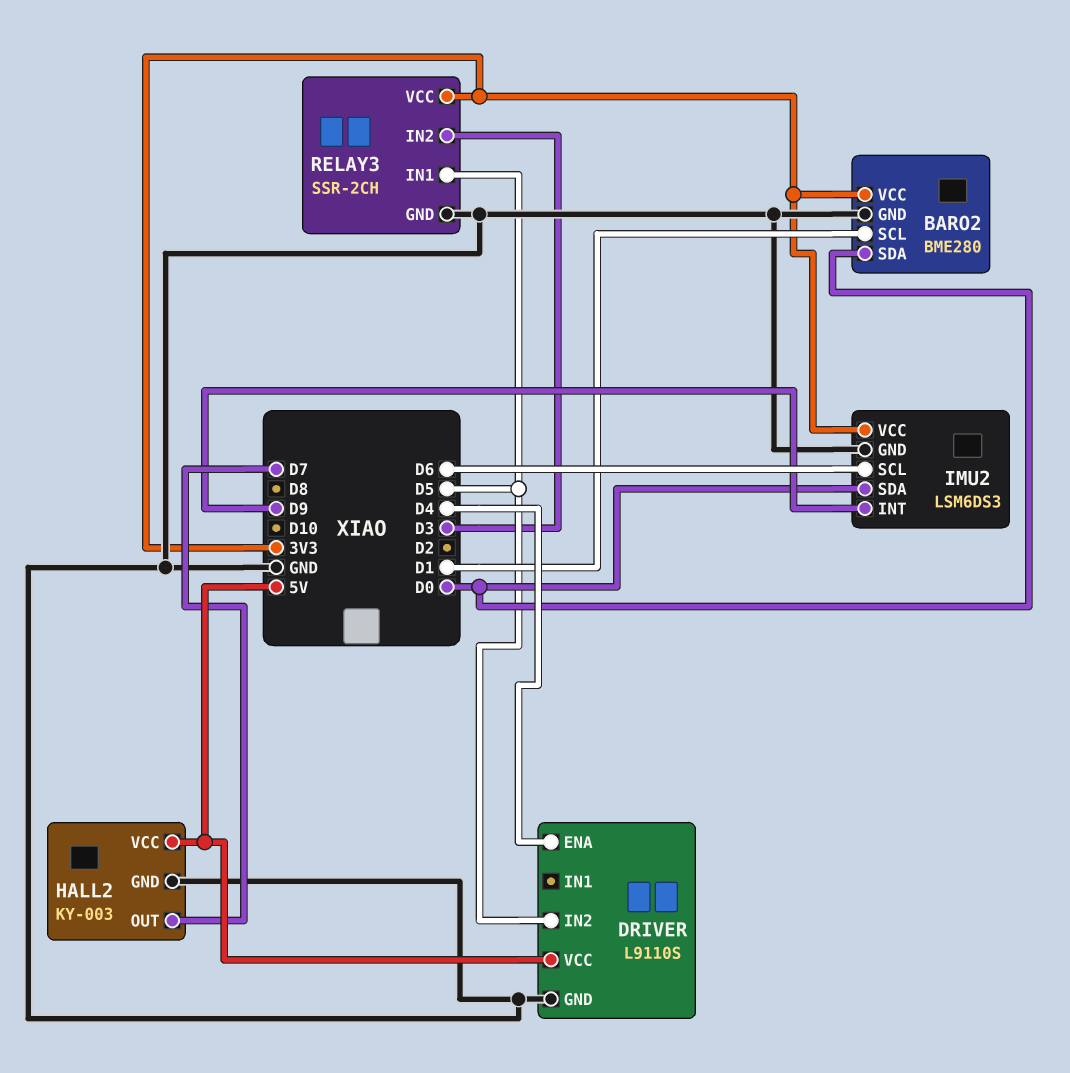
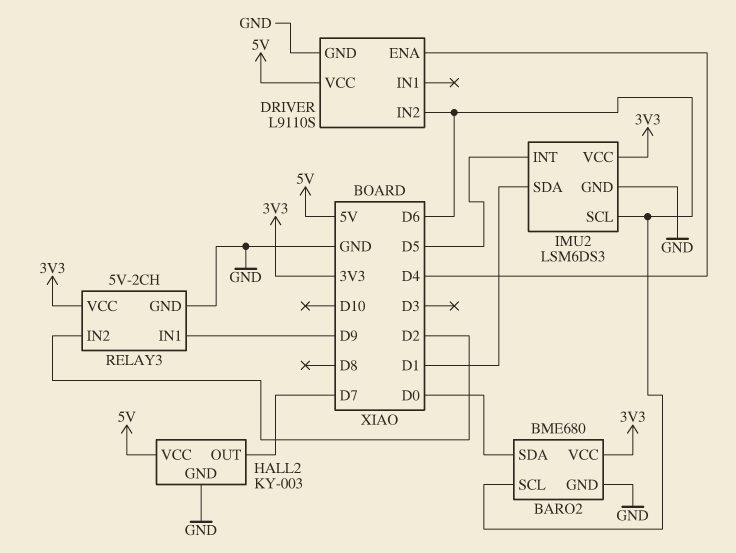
BARO2: BME280 -> BME680
BARO2 pin SCL: D1 -> D6
DRIVER pin IN2: D5 -> D6
IMU2 pin INT: D9 -> D5
IMU2 pin SDA: D0 -> D1
RELAY3: SSR-2CH -> 5V-2CH
RELAY3 pin IN1: D5 -> D9
RELAY3 pin IN2: D3 -> D2

